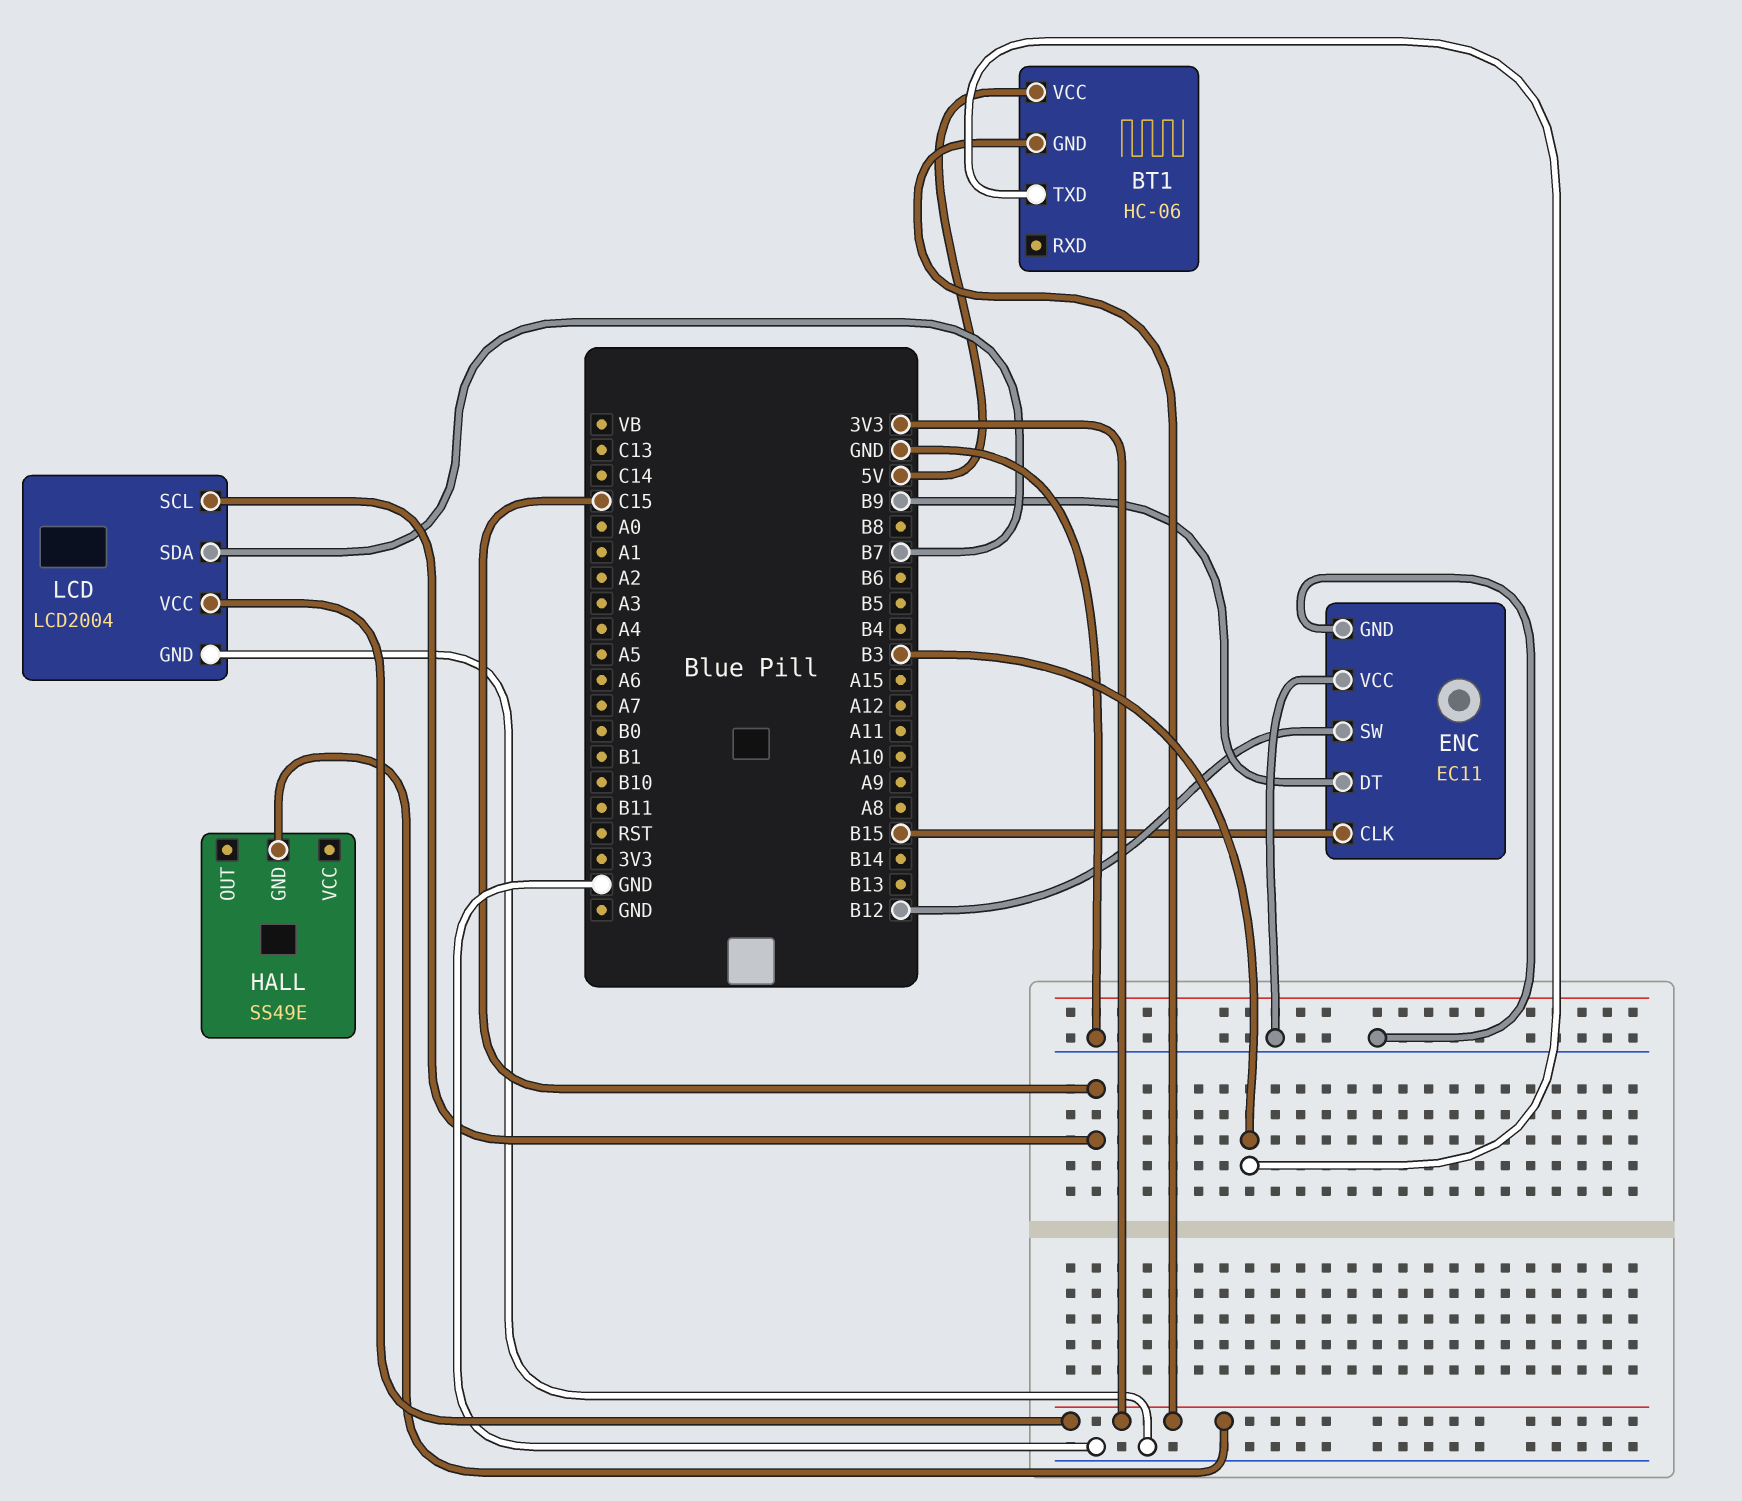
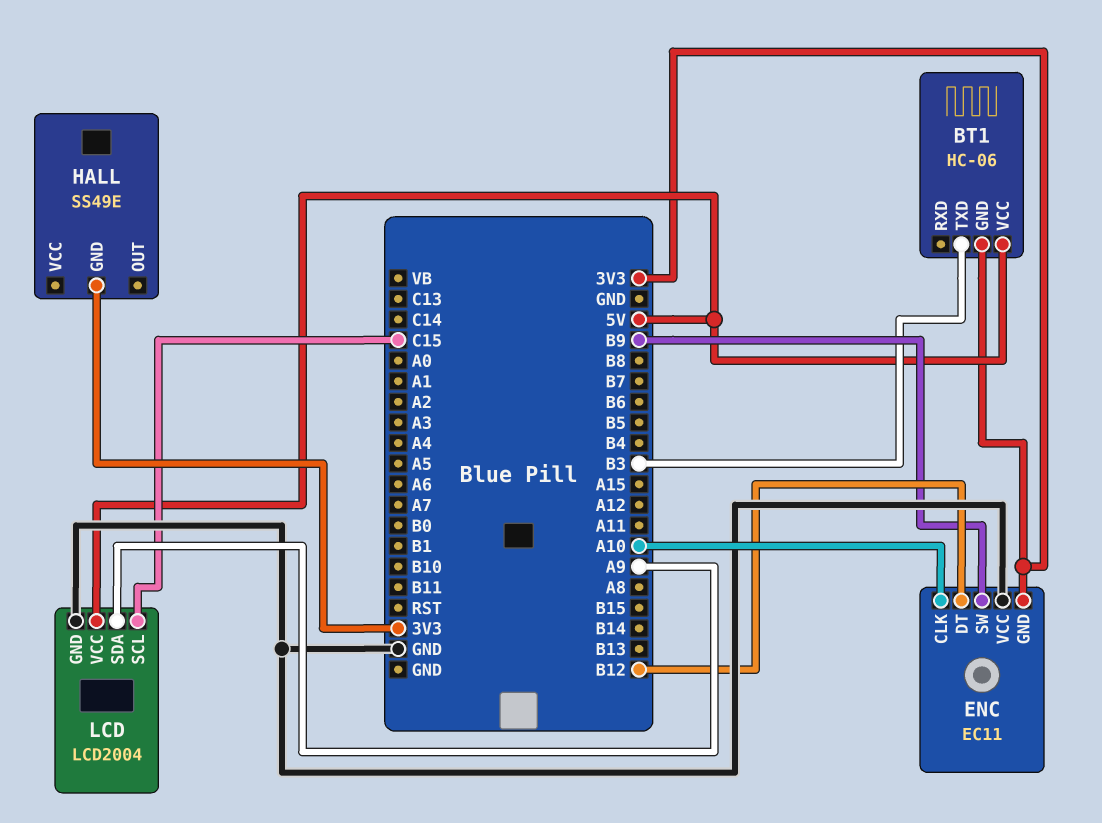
ENC pin CLK: B15 -> A10
ENC pin DT: B9 -> B12
ENC pin GND: GND -> 3V3
ENC pin SW: B12 -> B9
LCD pin SDA: B7 -> A9
LCD pin VCC: 3V3 -> 5V

